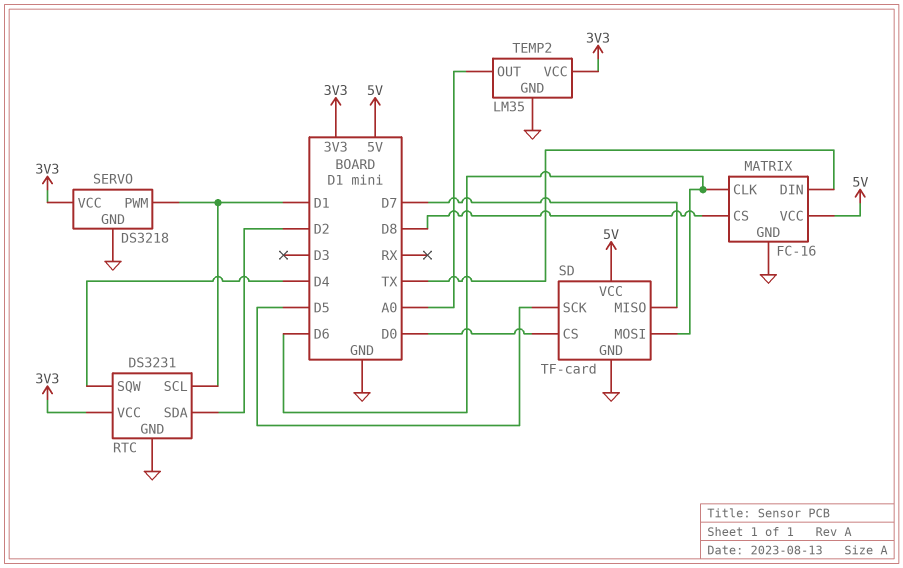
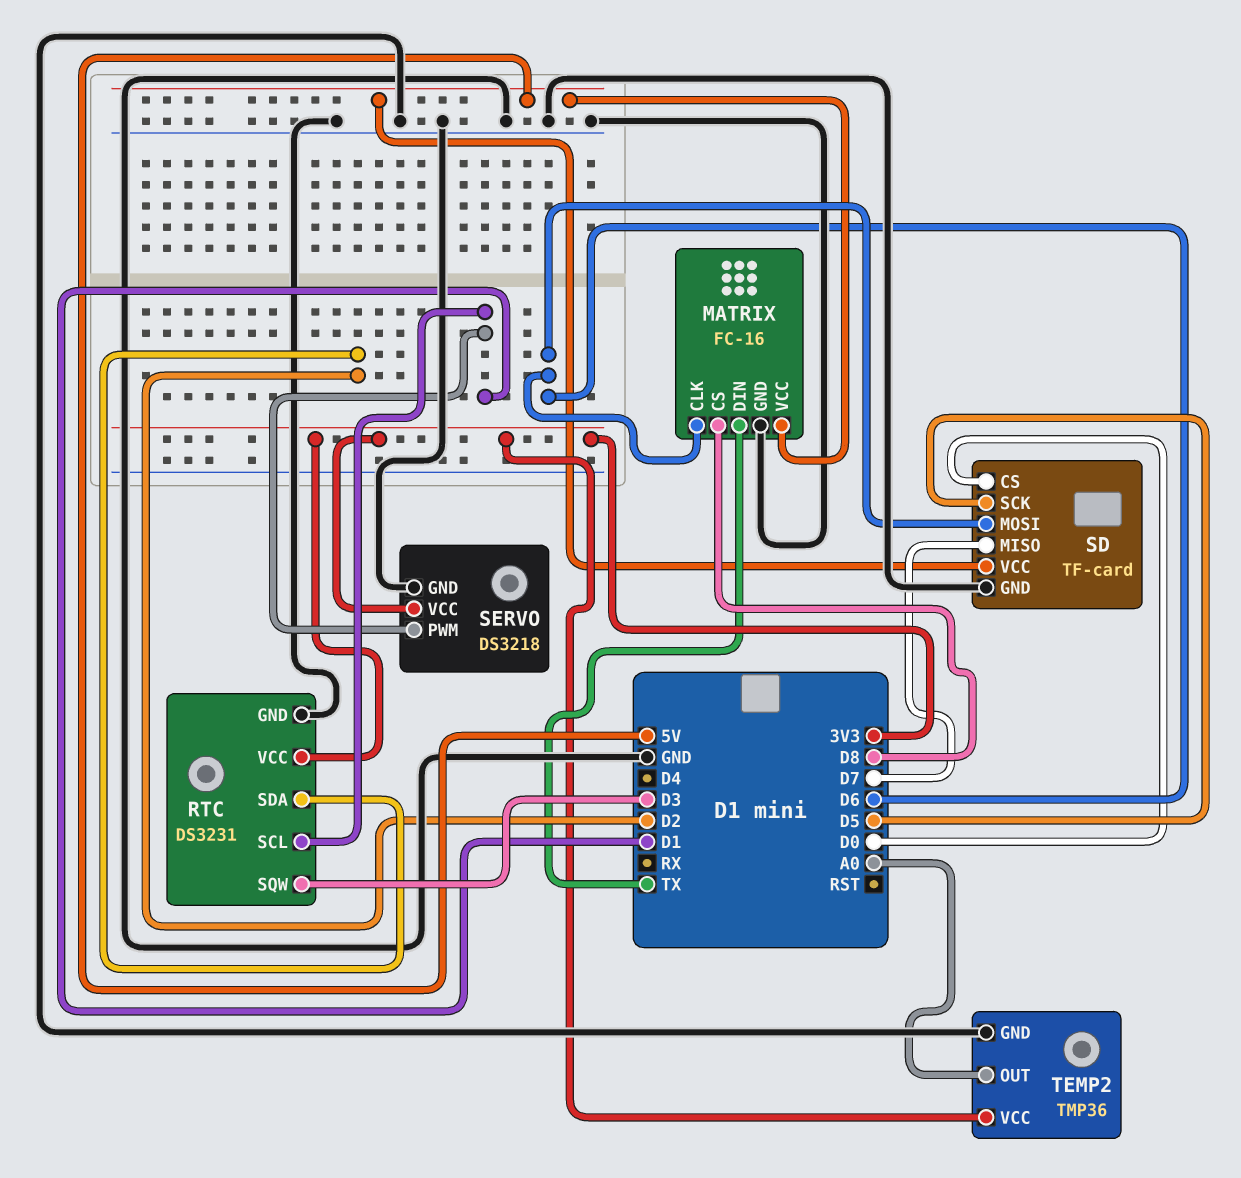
RTC pin SQW: D4 -> D3
TEMP2: LM35 -> TMP36

